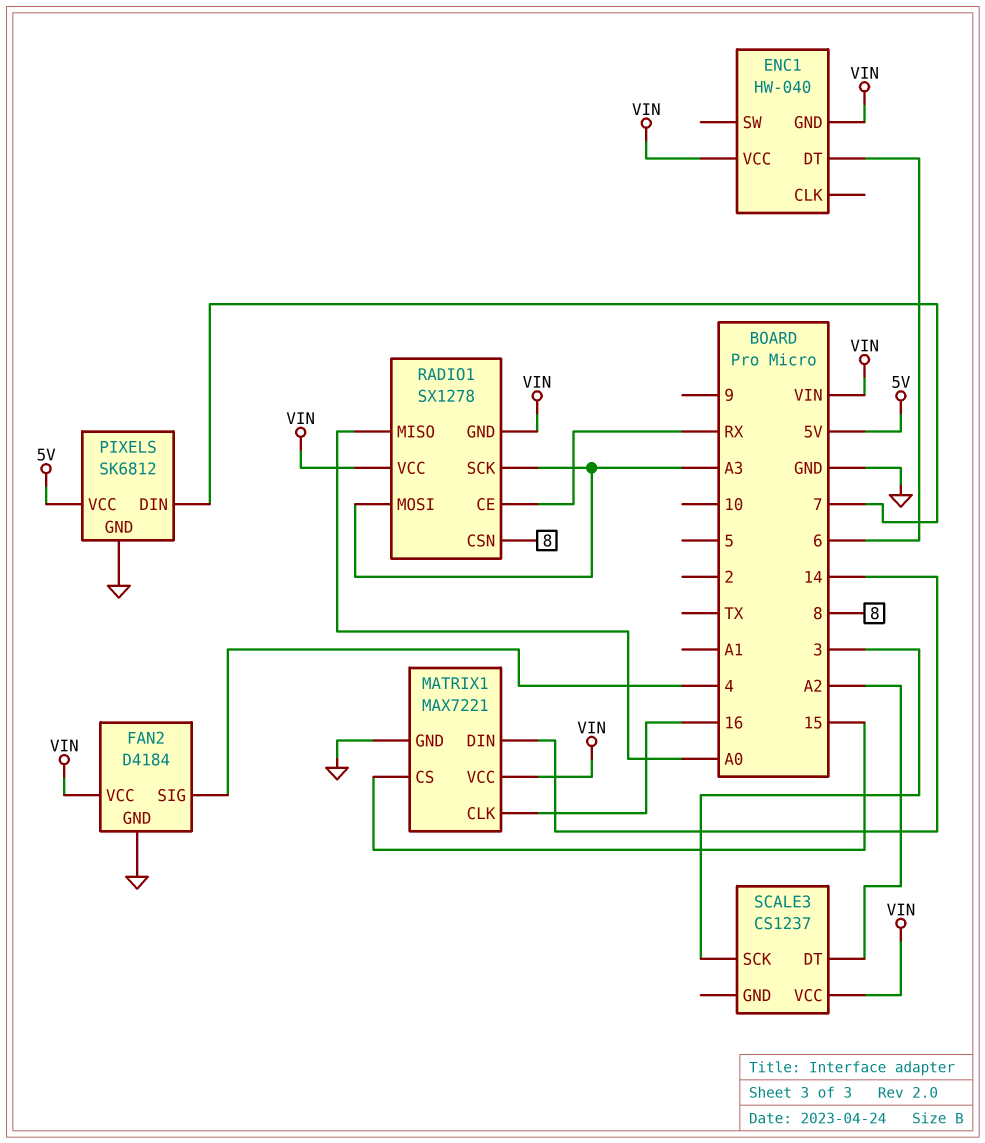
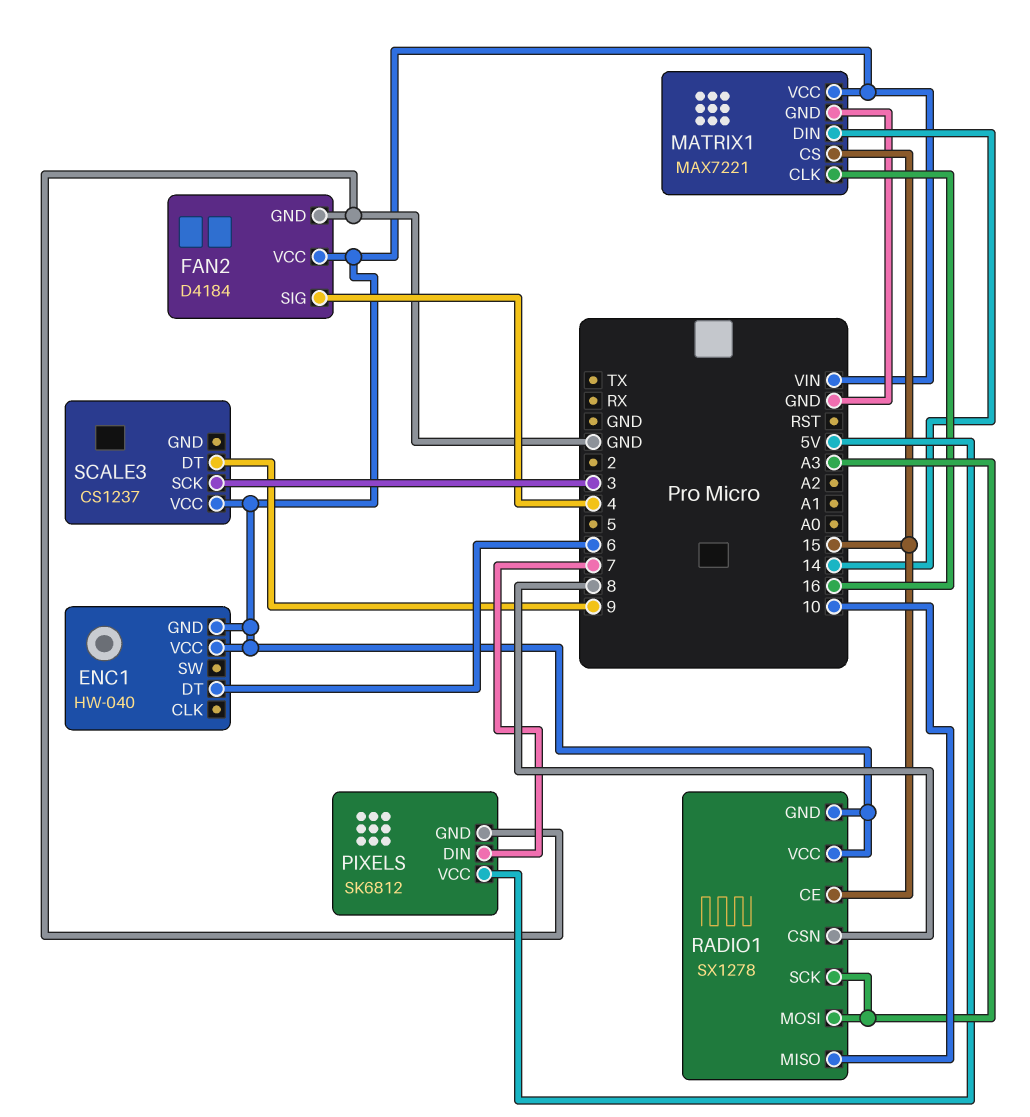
RADIO1 pin CE: RX -> 15
RADIO1 pin MISO: A0 -> 10
SCALE3 pin DT: A2 -> 9

